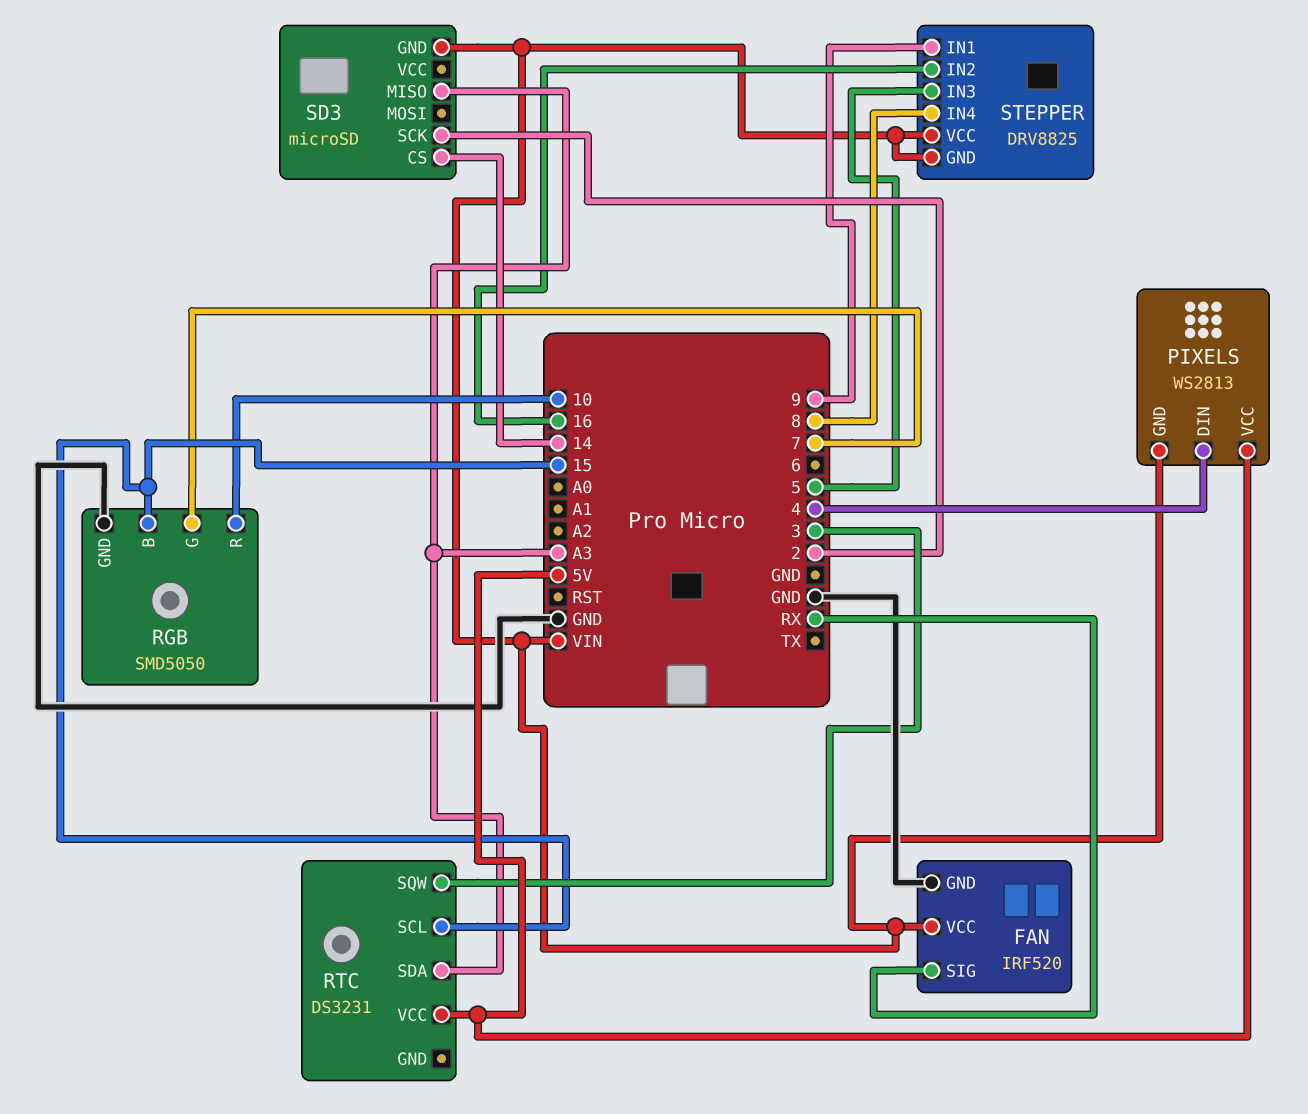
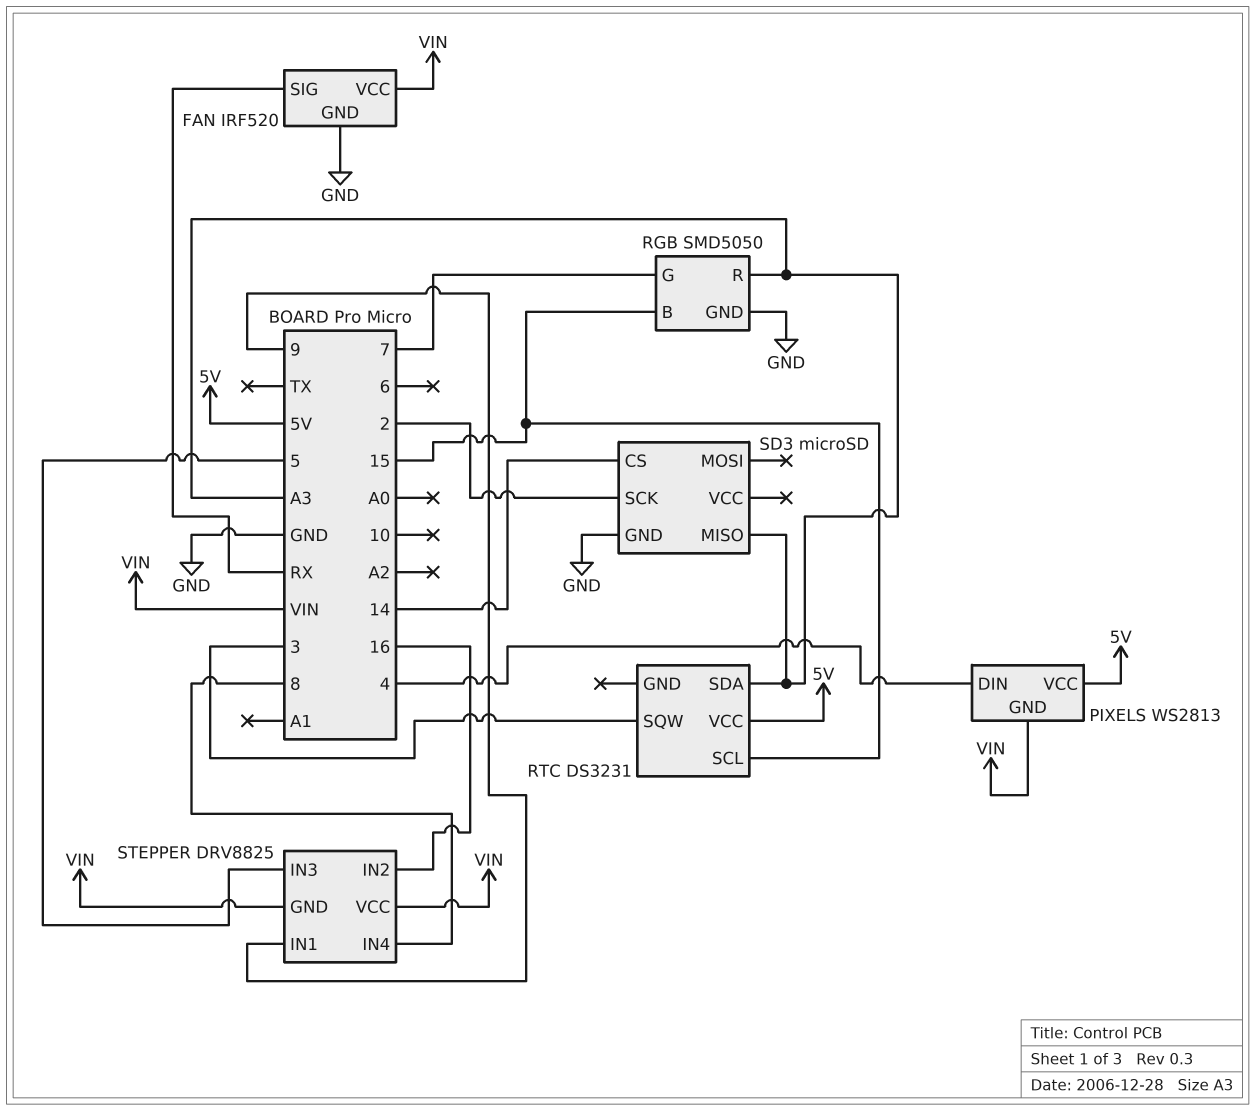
RGB pin R: 10 -> A3
SD3 pin GND: VIN -> GND

